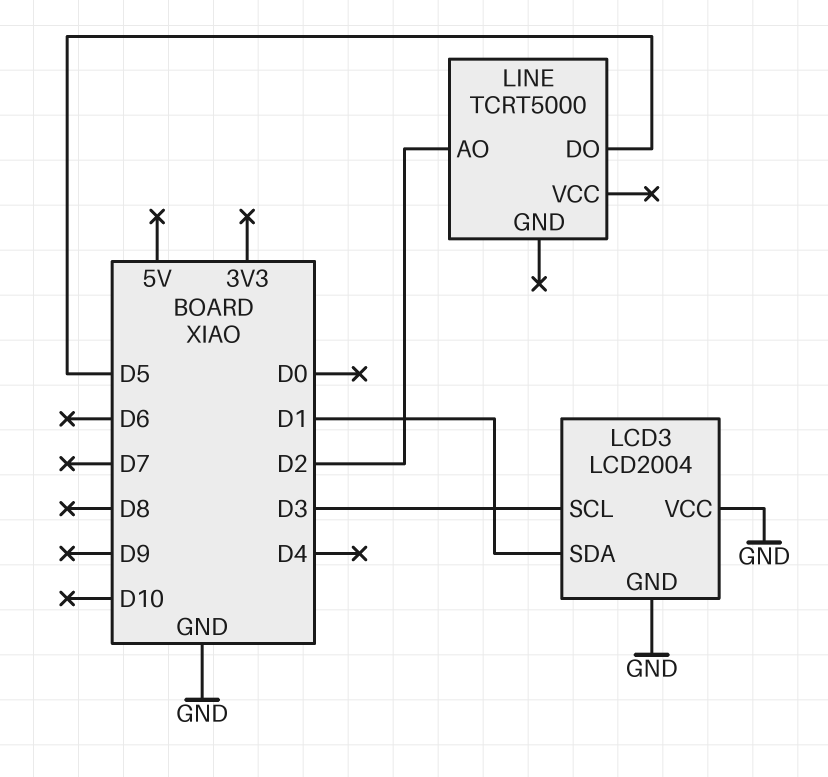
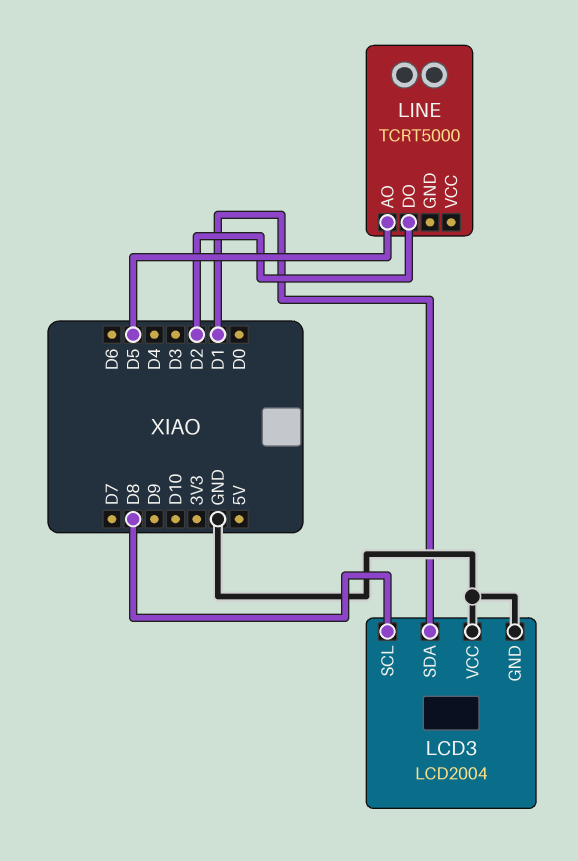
LCD3 pin SCL: D3 -> D8
LINE pin AO: D2 -> D5
LINE pin DO: D5 -> D2

